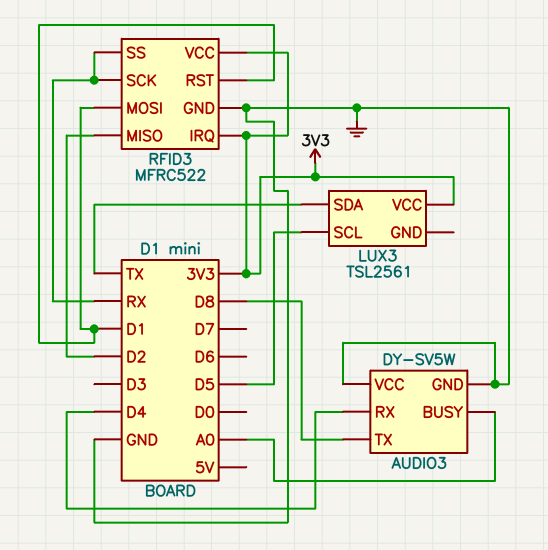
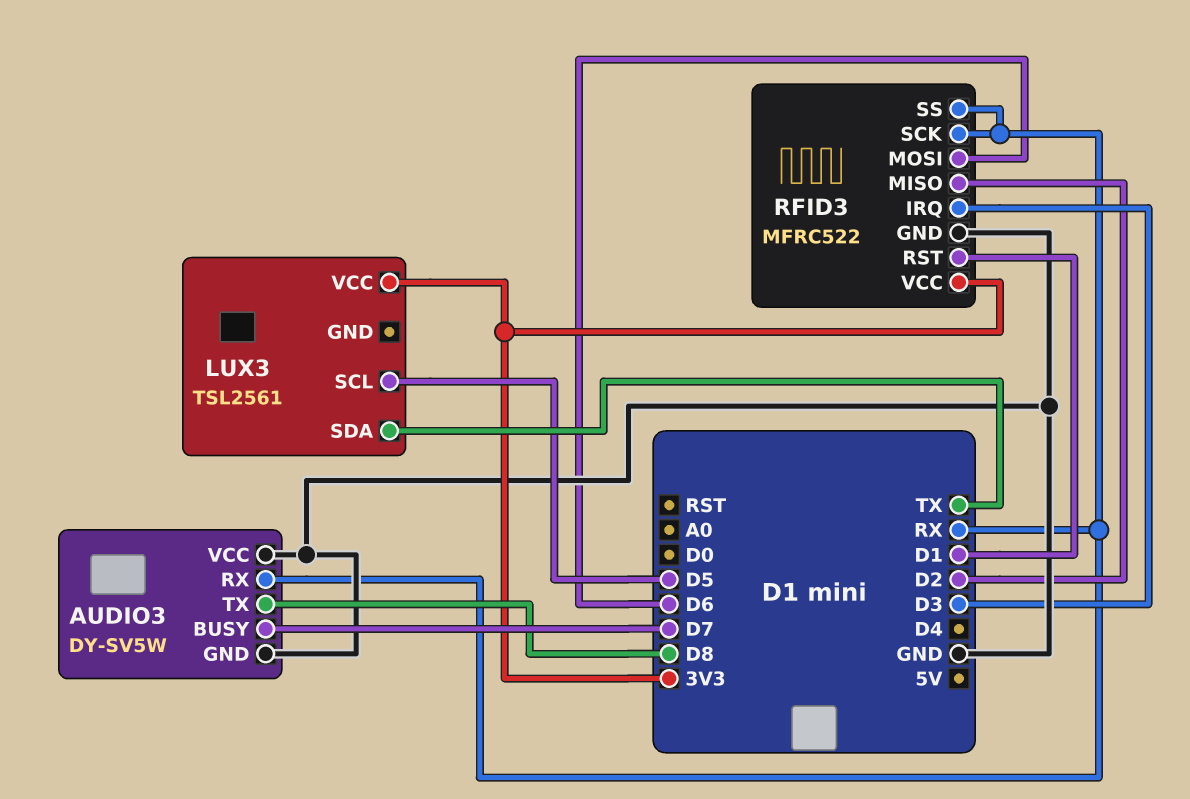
AUDIO3 pin BUSY: A0 -> D7
AUDIO3 pin RX: D4 -> RX
RFID3 pin IRQ: 3V3 -> D3
RFID3 pin MOSI: D1 -> D6

